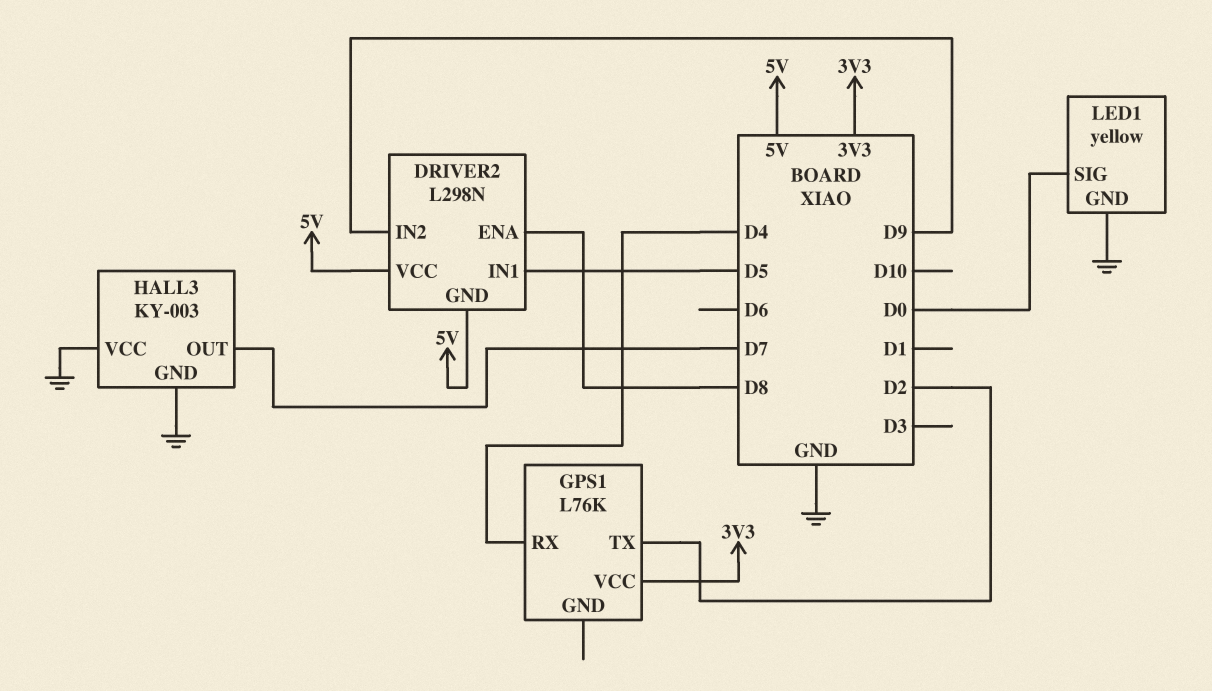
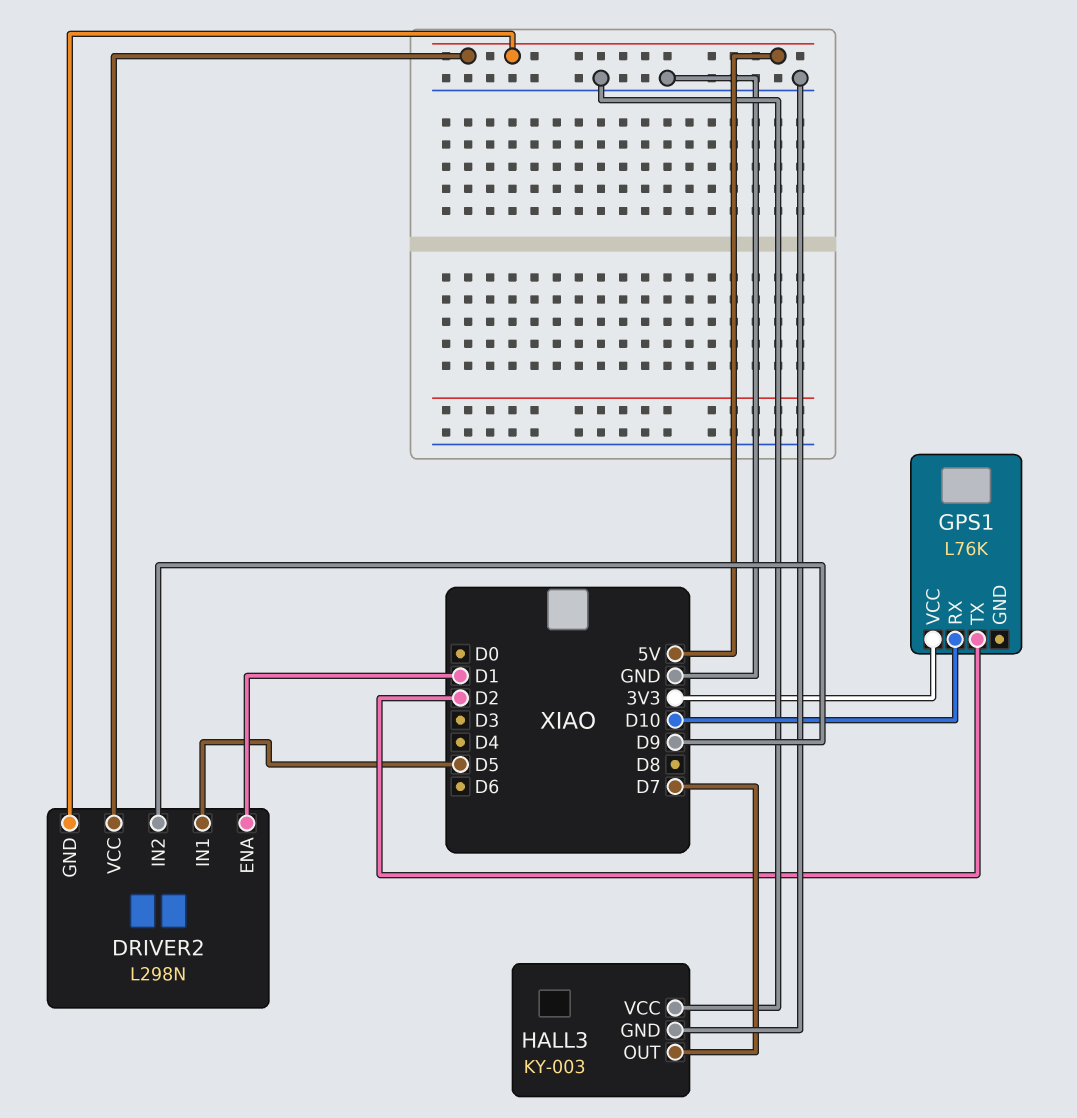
DRIVER2 pin ENA: D8 -> D1
GPS1 pin RX: D4 -> D10
LED1: yellow -> none
LED1 pin GND: GND -> none
LED1 pin SIG: D0 -> none

